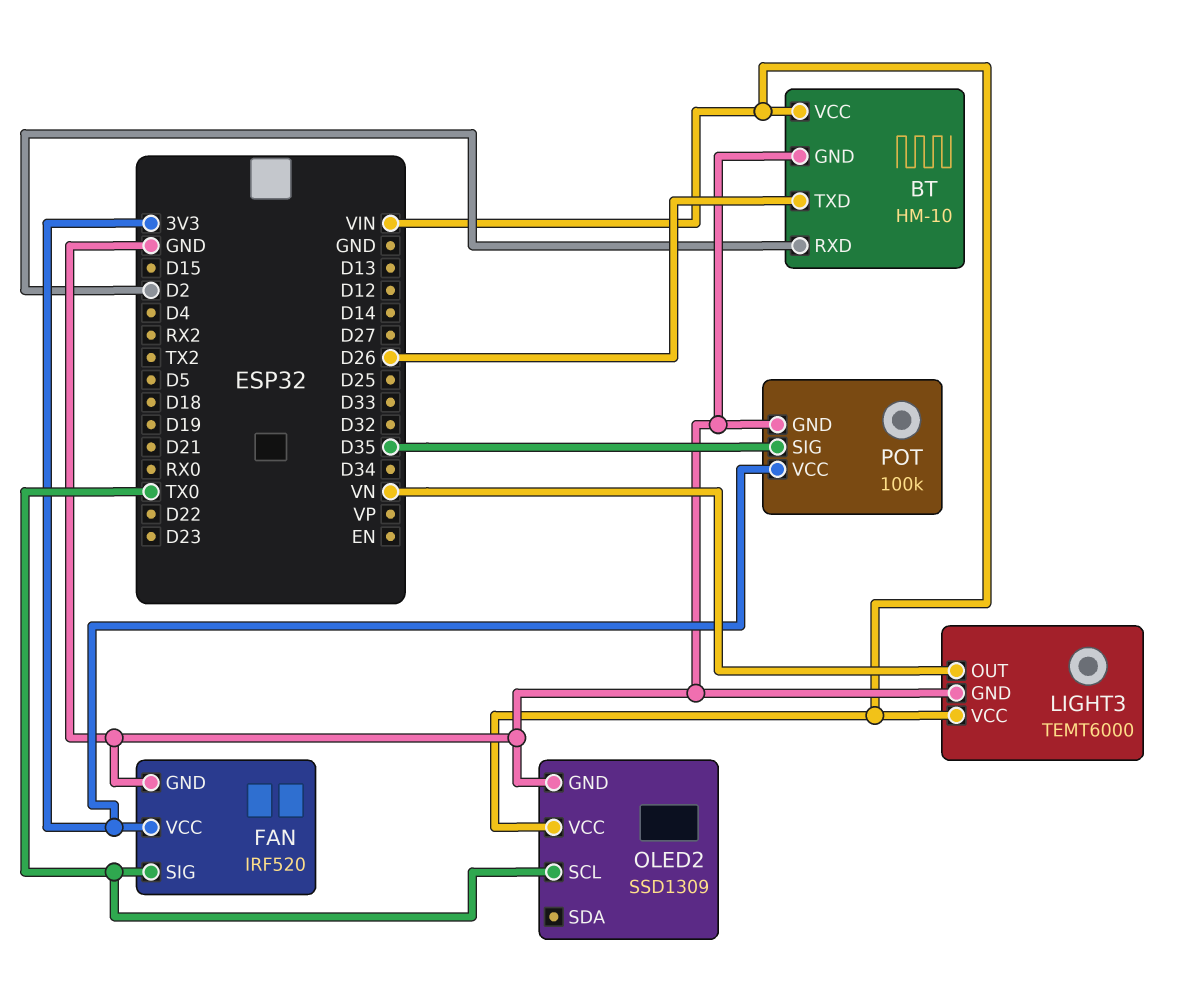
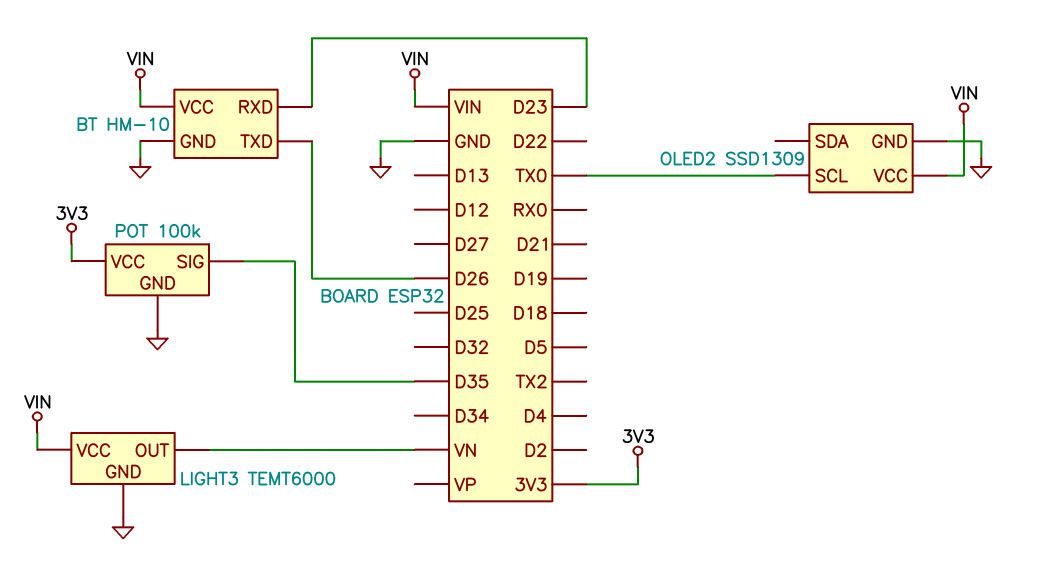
BT pin RXD: D2 -> D23
FAN: IRF520 -> none
FAN pin GND: GND -> none
FAN pin SIG: TX0 -> none
FAN pin VCC: 3V3 -> none

